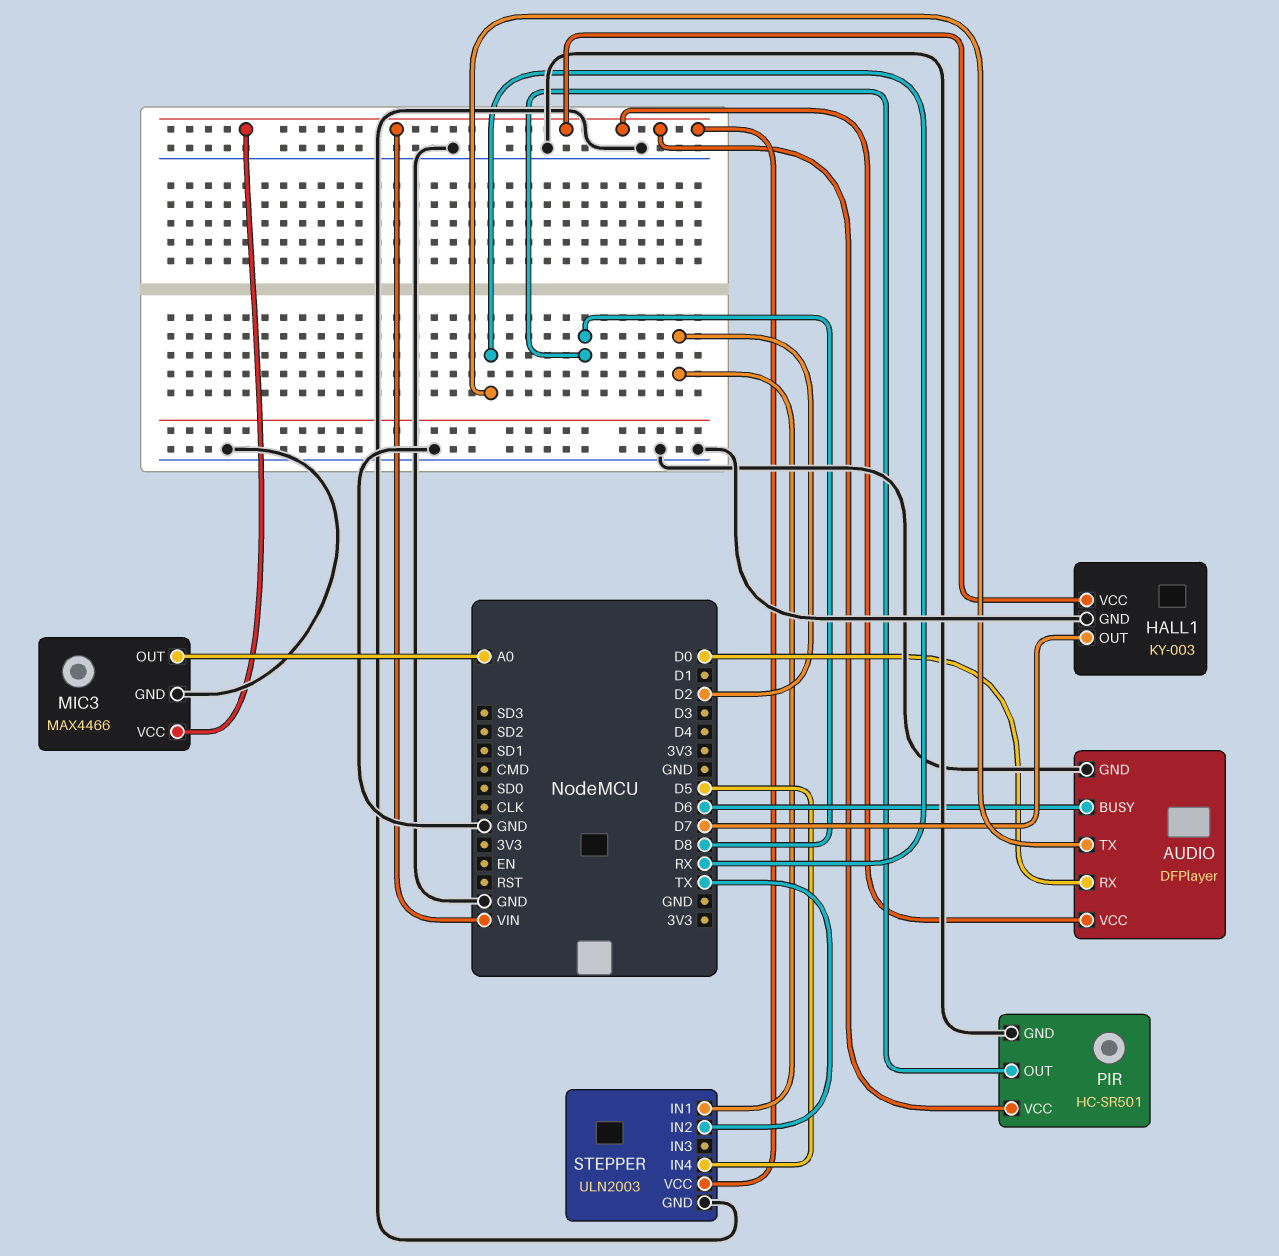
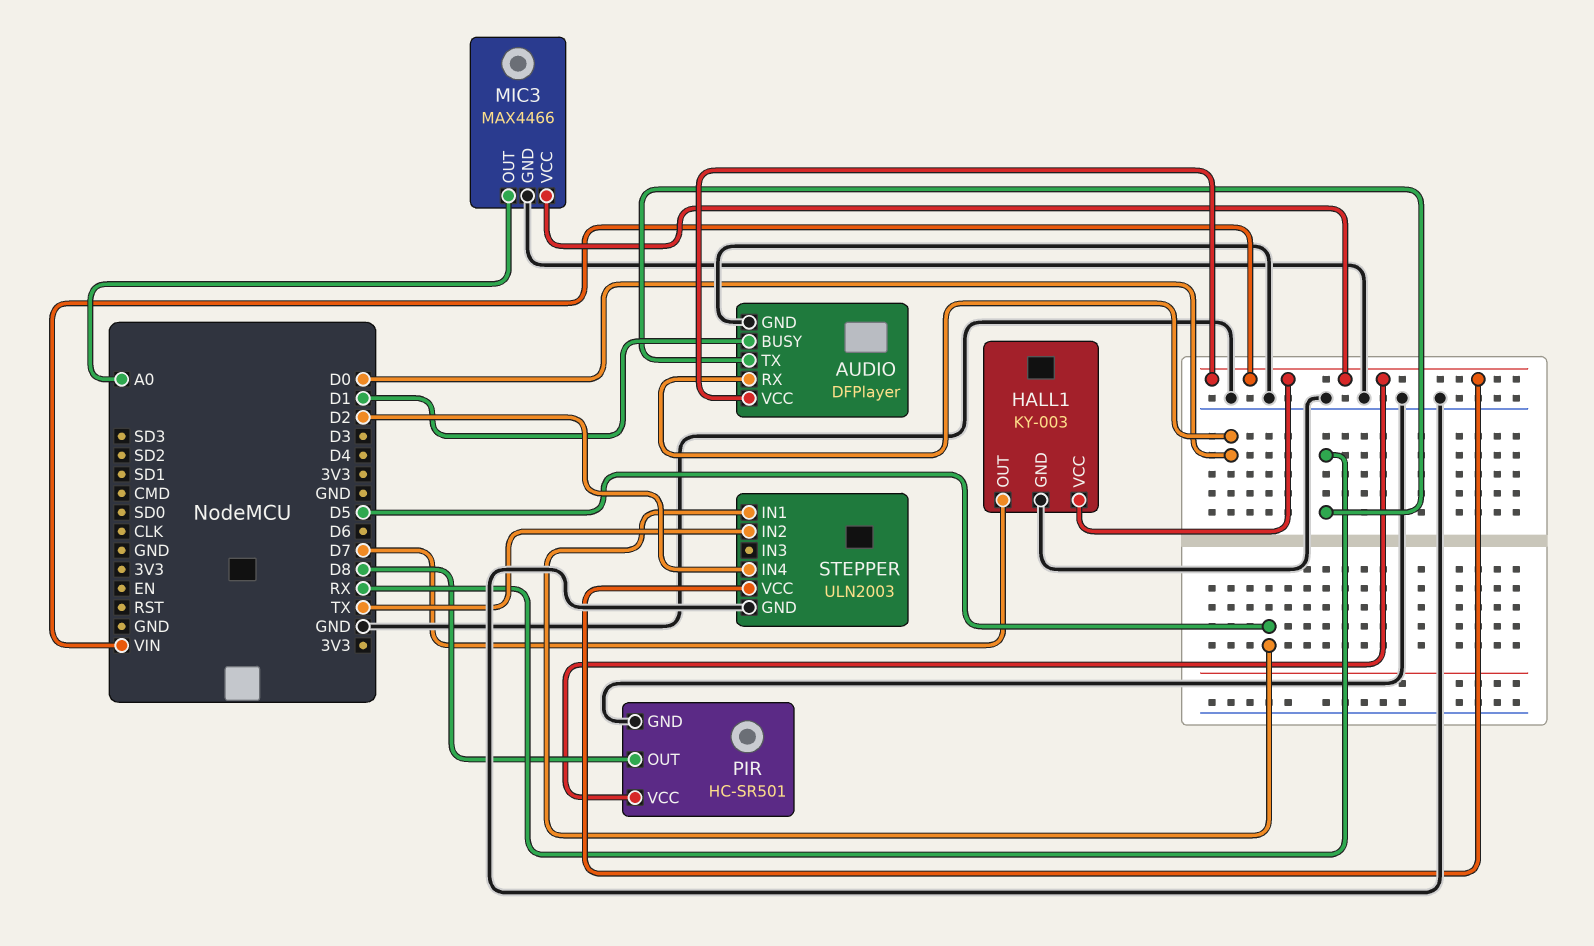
AUDIO pin BUSY: D6 -> D1
STEPPER pin IN1: D2 -> D5
STEPPER pin IN4: D5 -> D2

